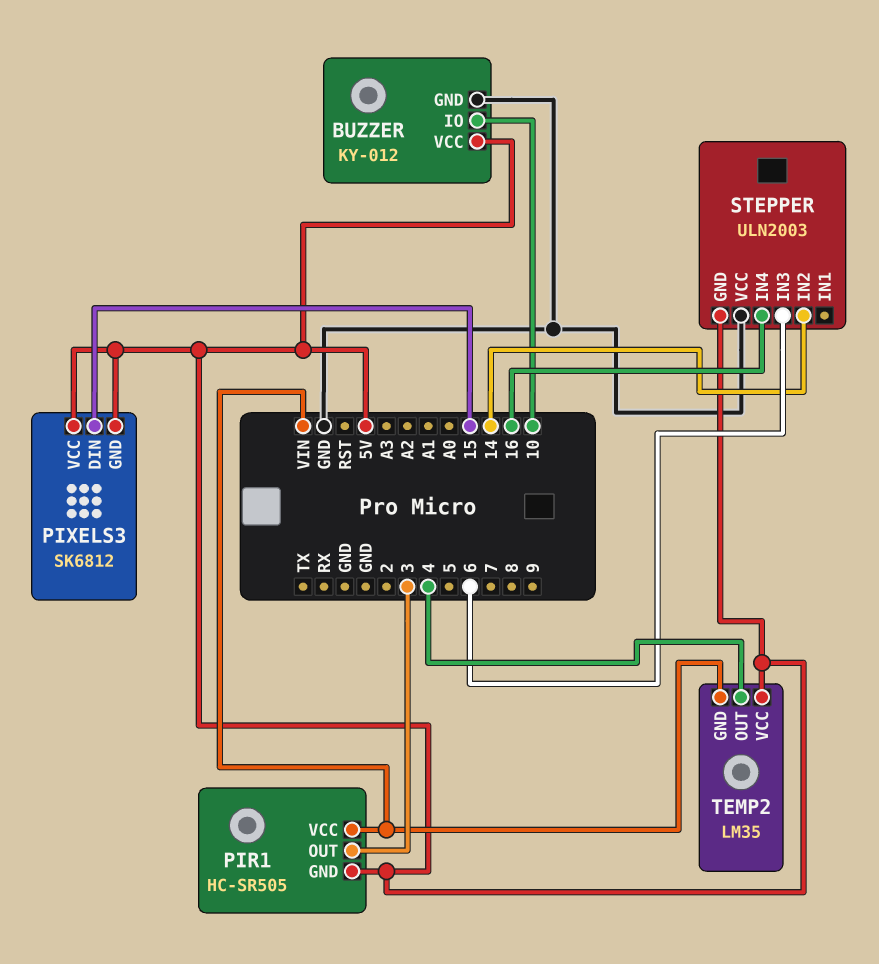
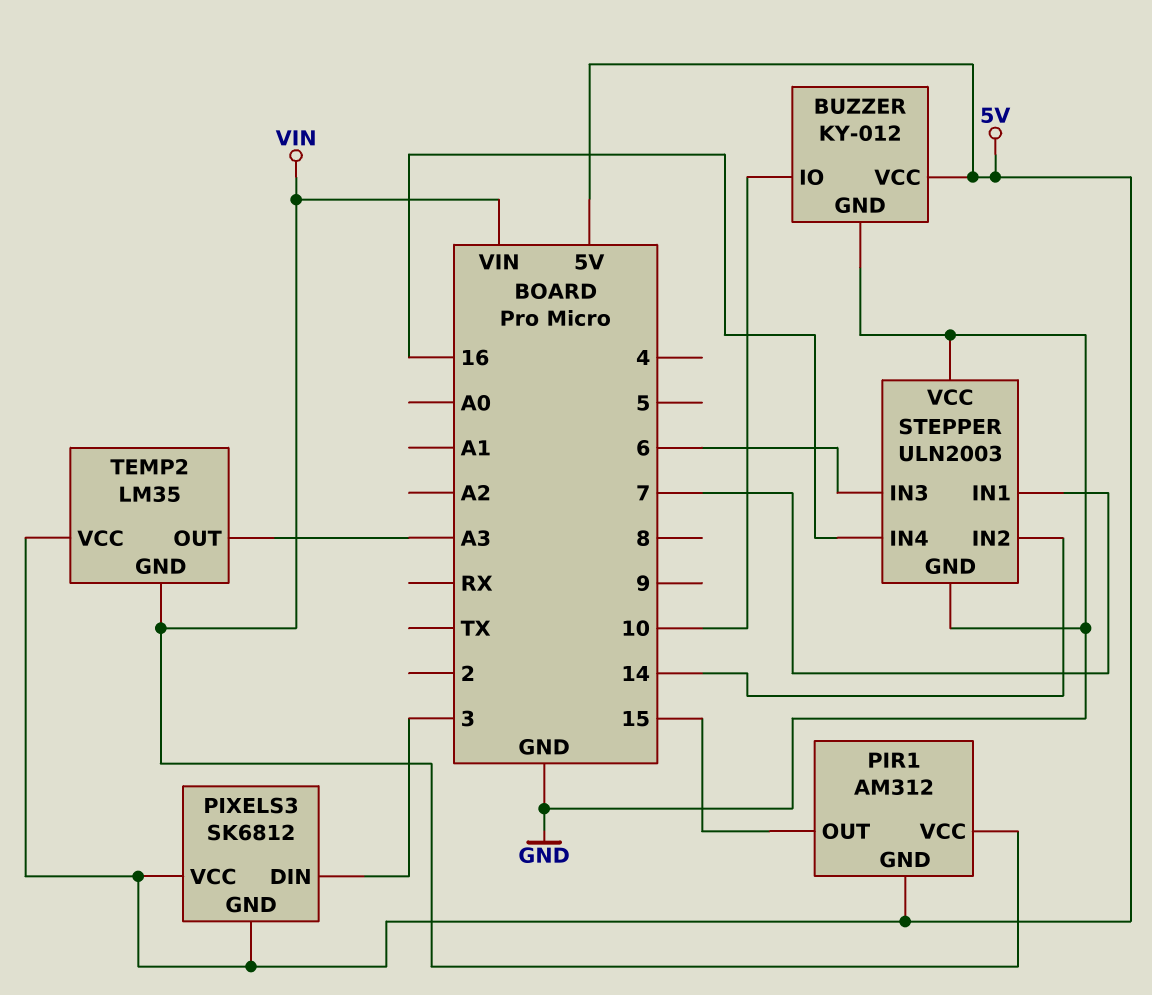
PIR1: HC-SR505 -> AM312
PIR1 pin OUT: 3 -> 15
PIXELS3 pin DIN: 15 -> 3
STEPPER pin GND: 5V -> GND
STEPPER pin IN1: none -> 7
TEMP2 pin OUT: 4 -> A3

